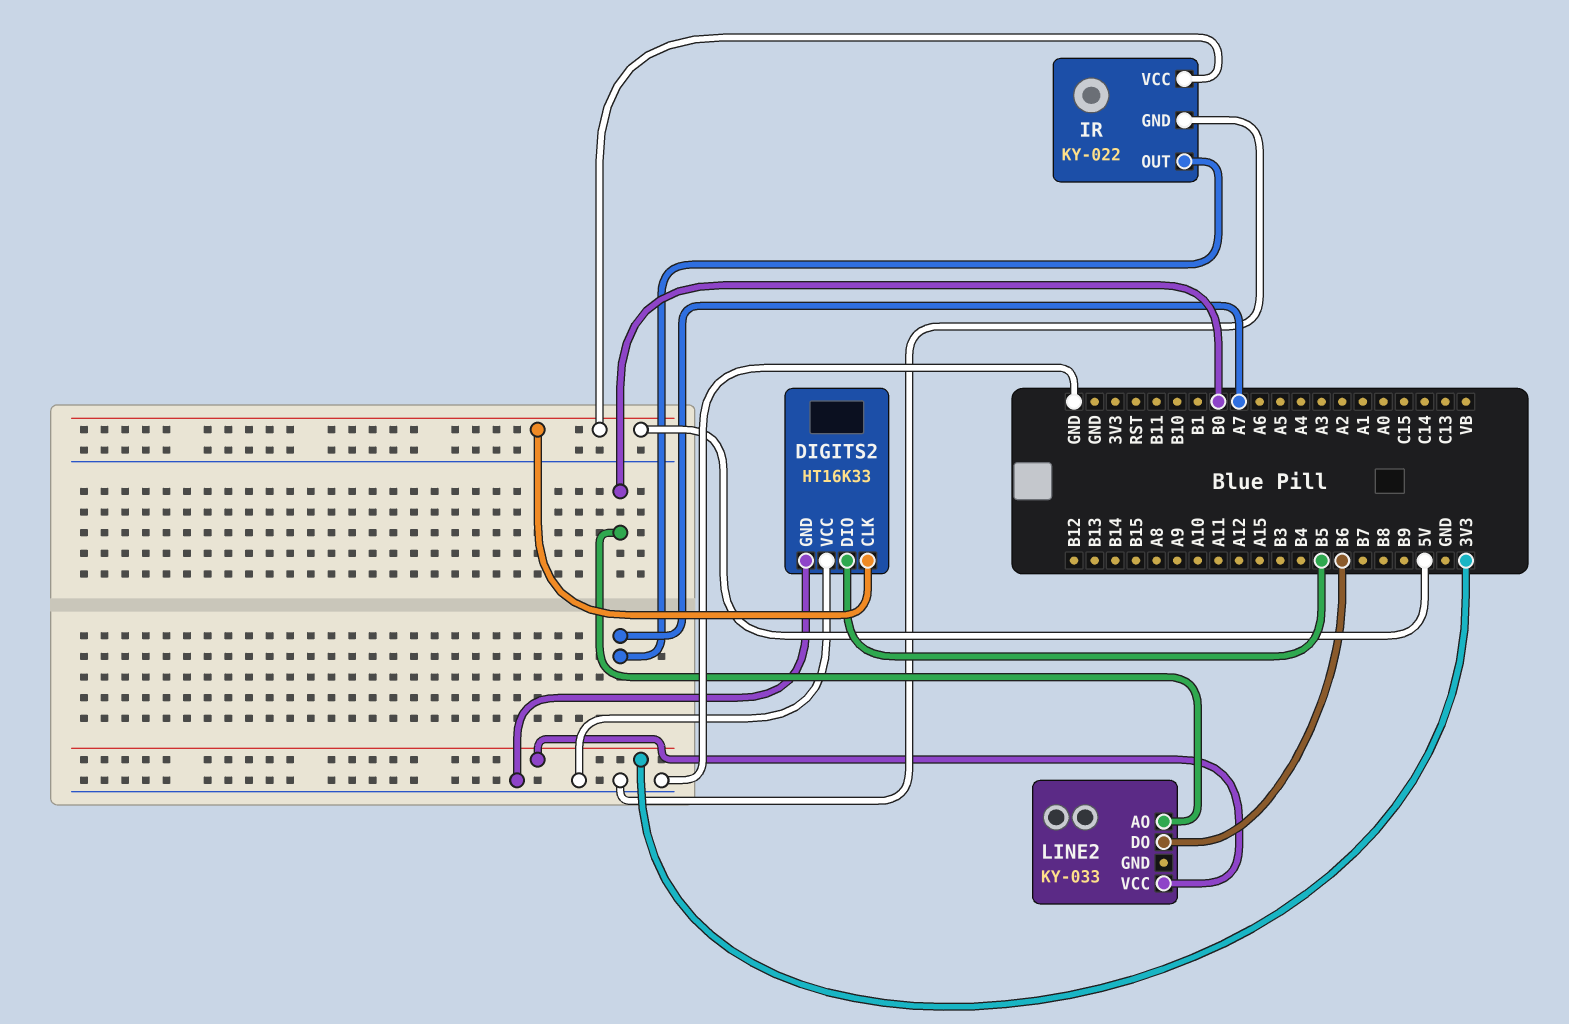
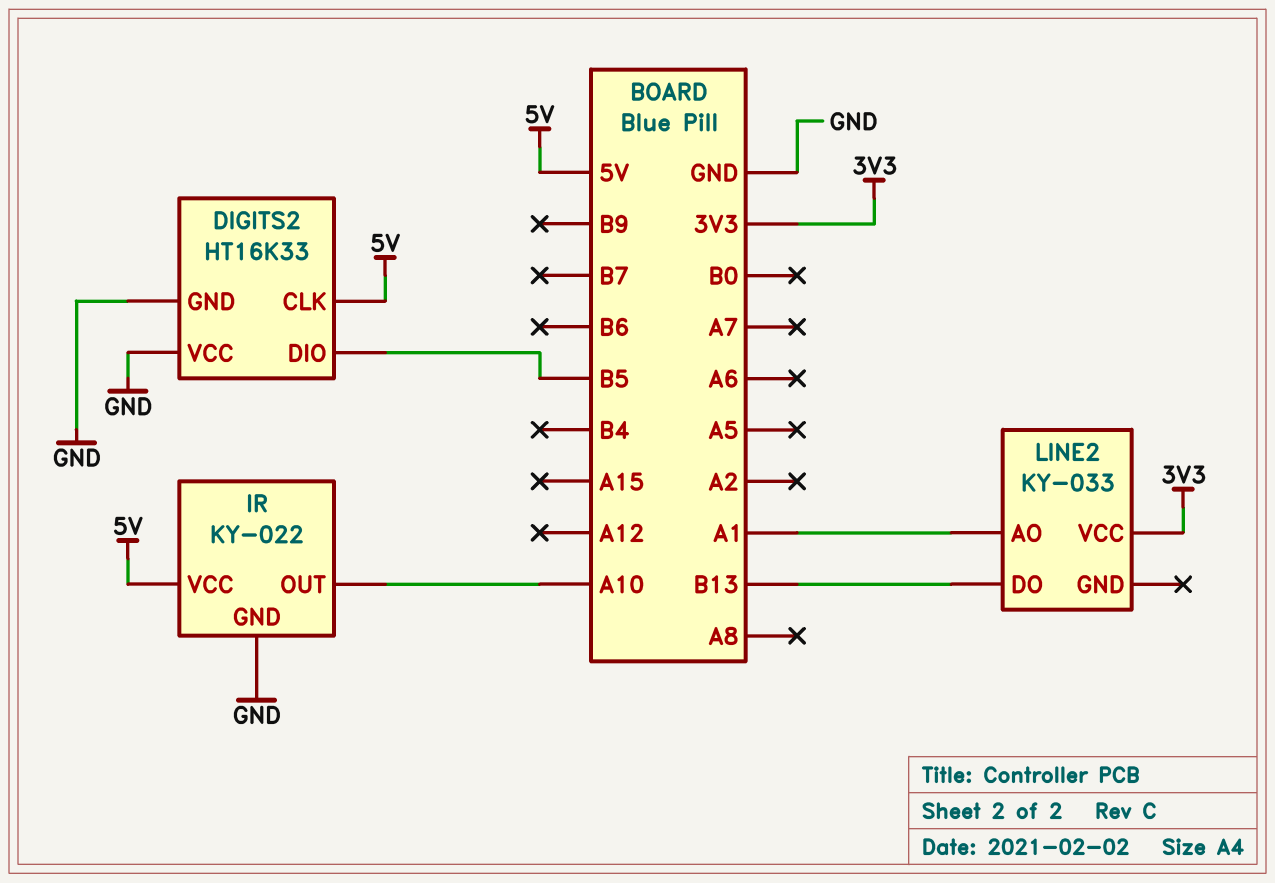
IR pin OUT: A7 -> A10
LINE2 pin AO: B0 -> A1
LINE2 pin DO: B6 -> B13

